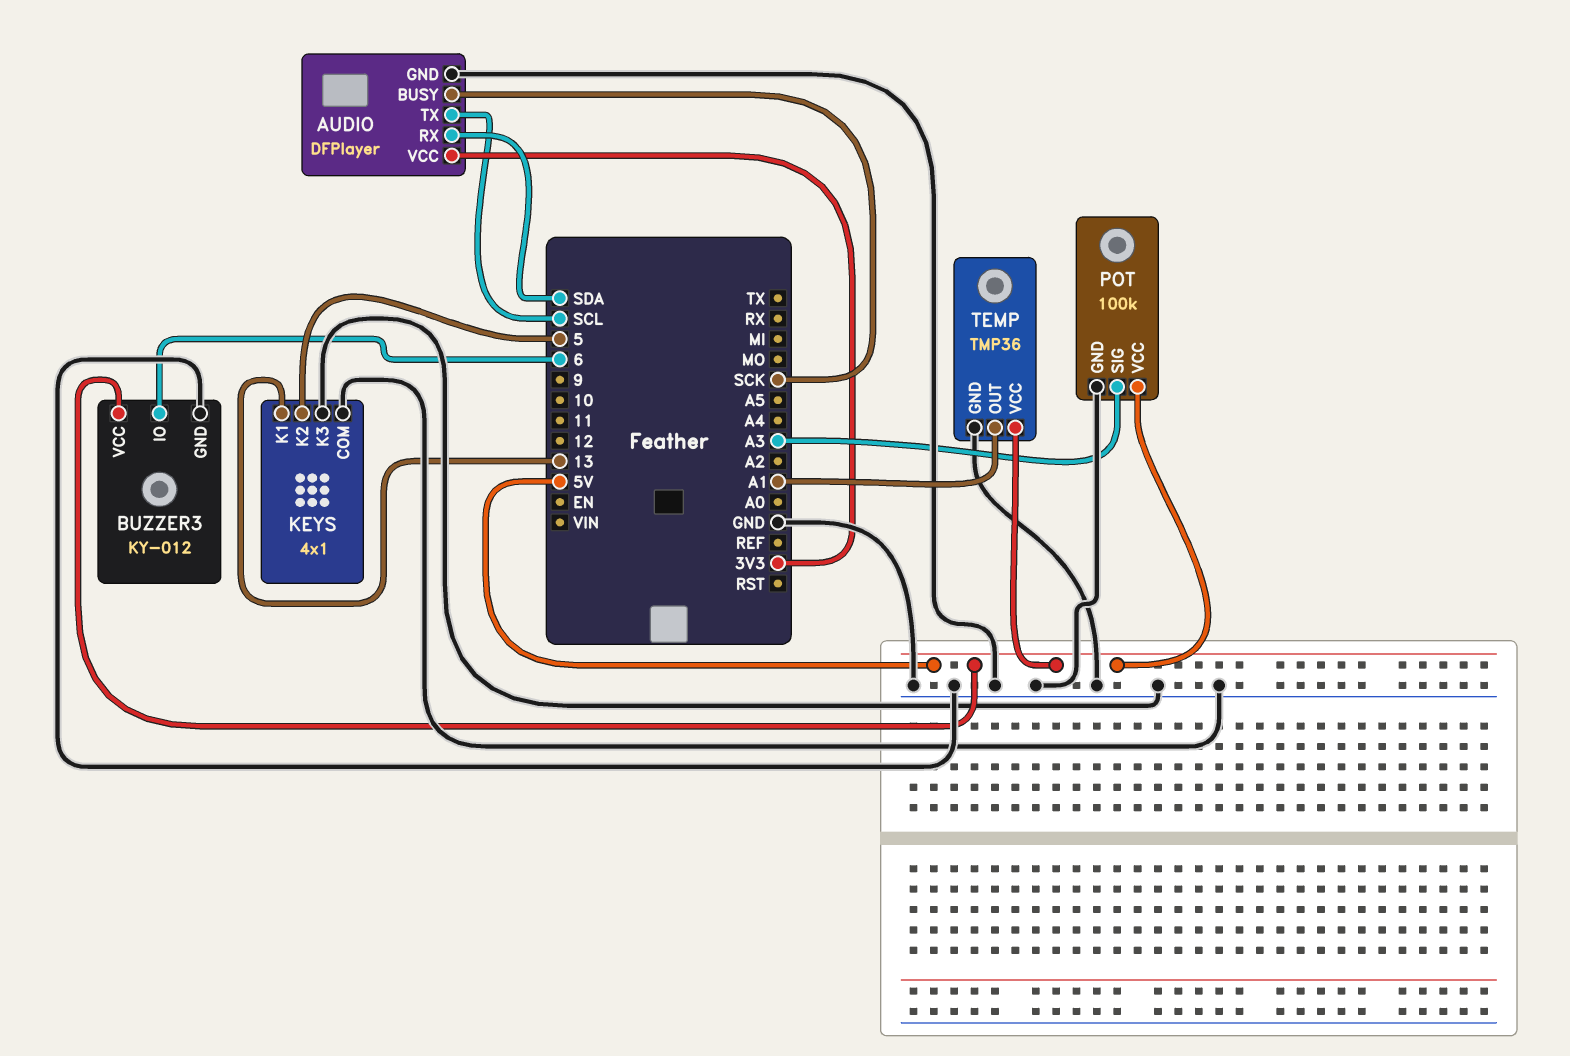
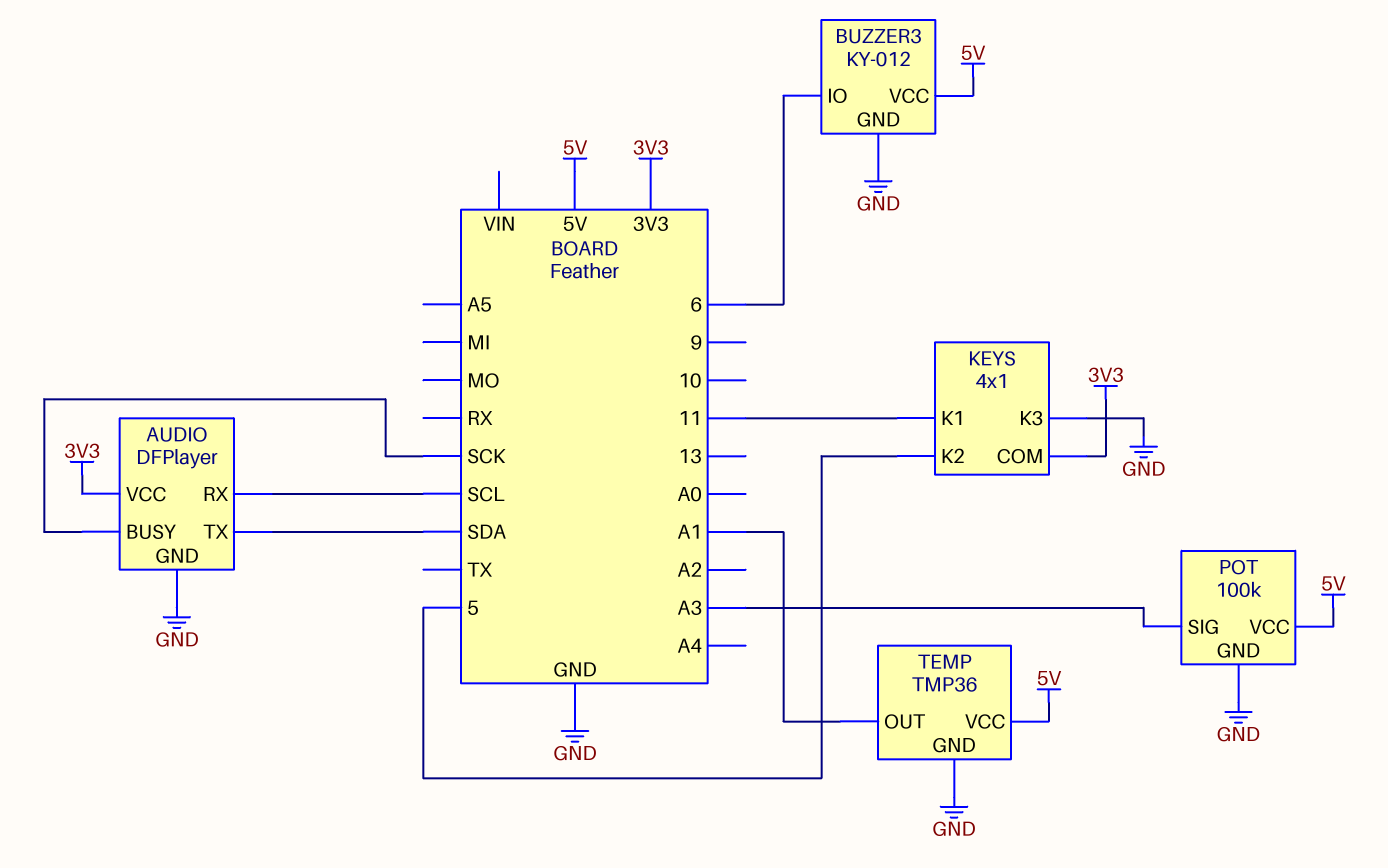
AUDIO pin RX: SDA -> SCL
AUDIO pin TX: SCL -> SDA
KEYS pin COM: GND -> 3V3
KEYS pin K1: 13 -> 11

